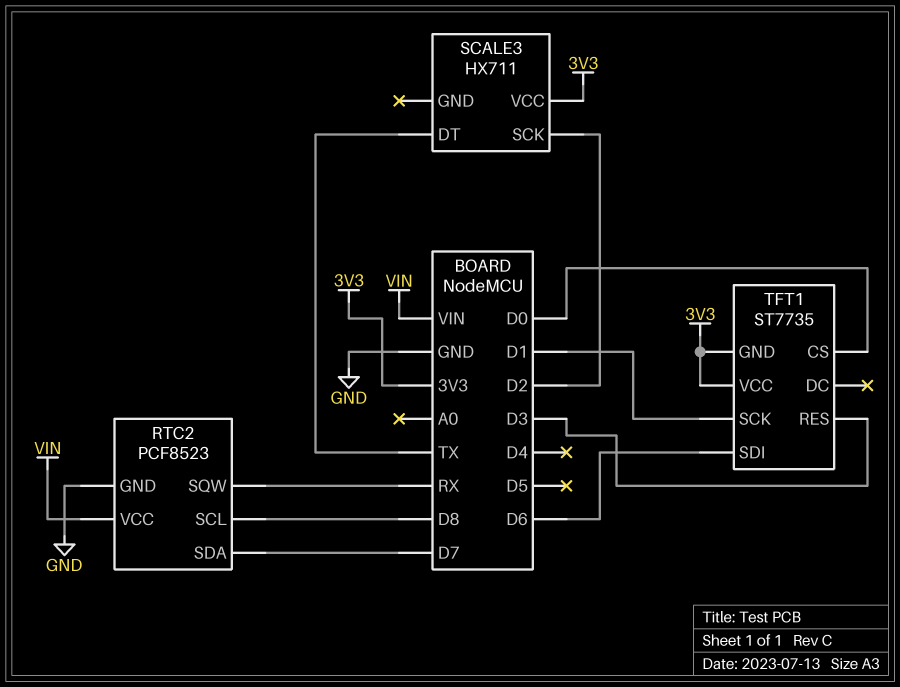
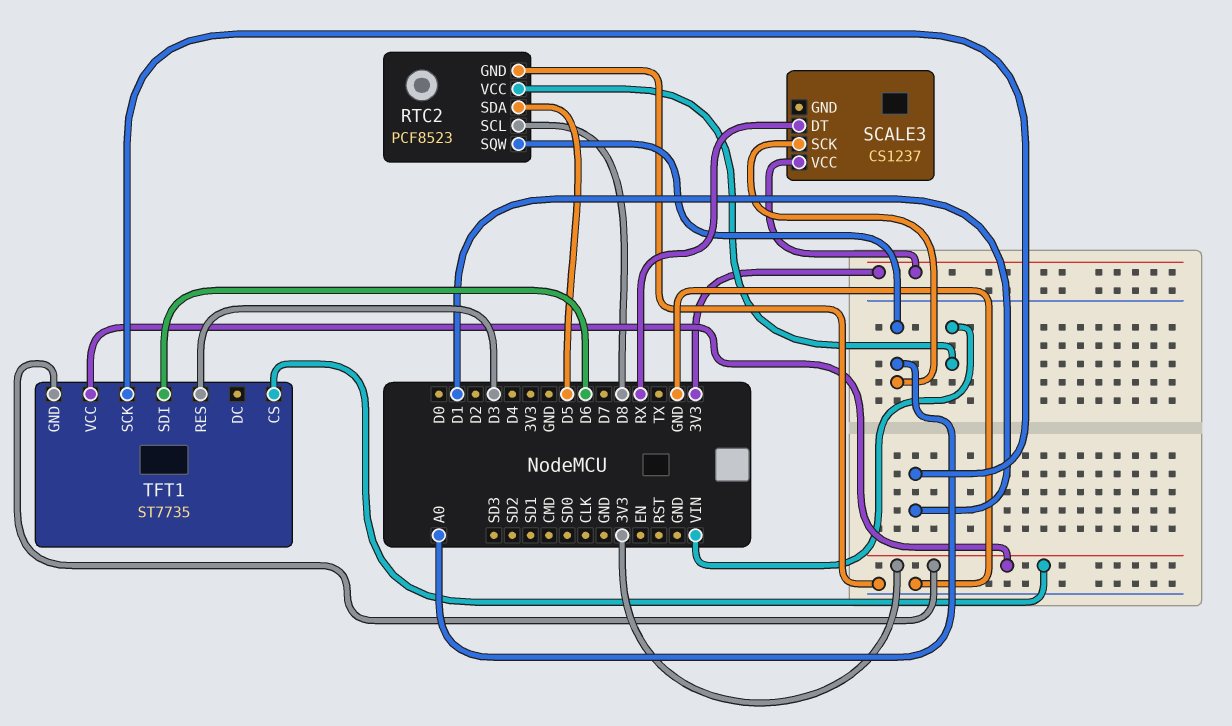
RTC2 pin SDA: D7 -> D5
RTC2 pin SQW: RX -> A0
SCALE3: HX711 -> CS1237
SCALE3 pin DT: TX -> RX
SCALE3 pin SCK: D2 -> A0
TFT1 pin CS: D0 -> 3V3

